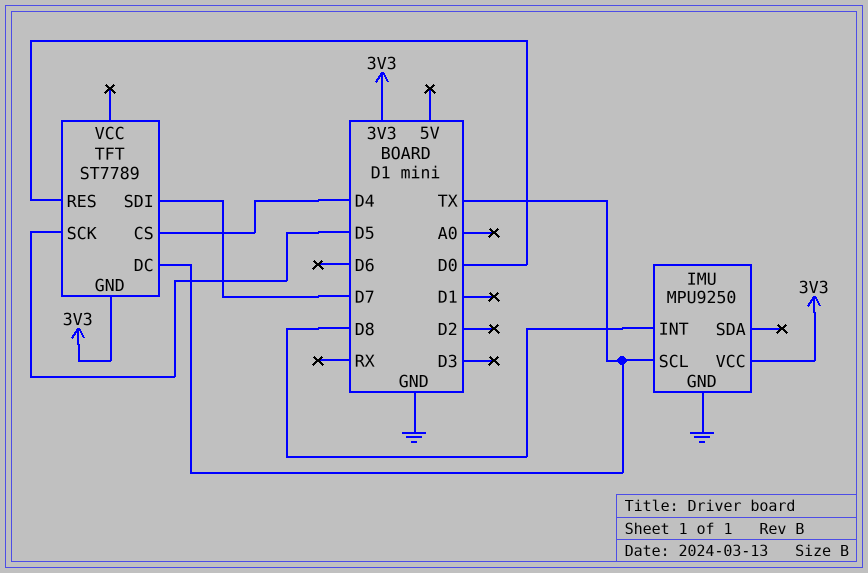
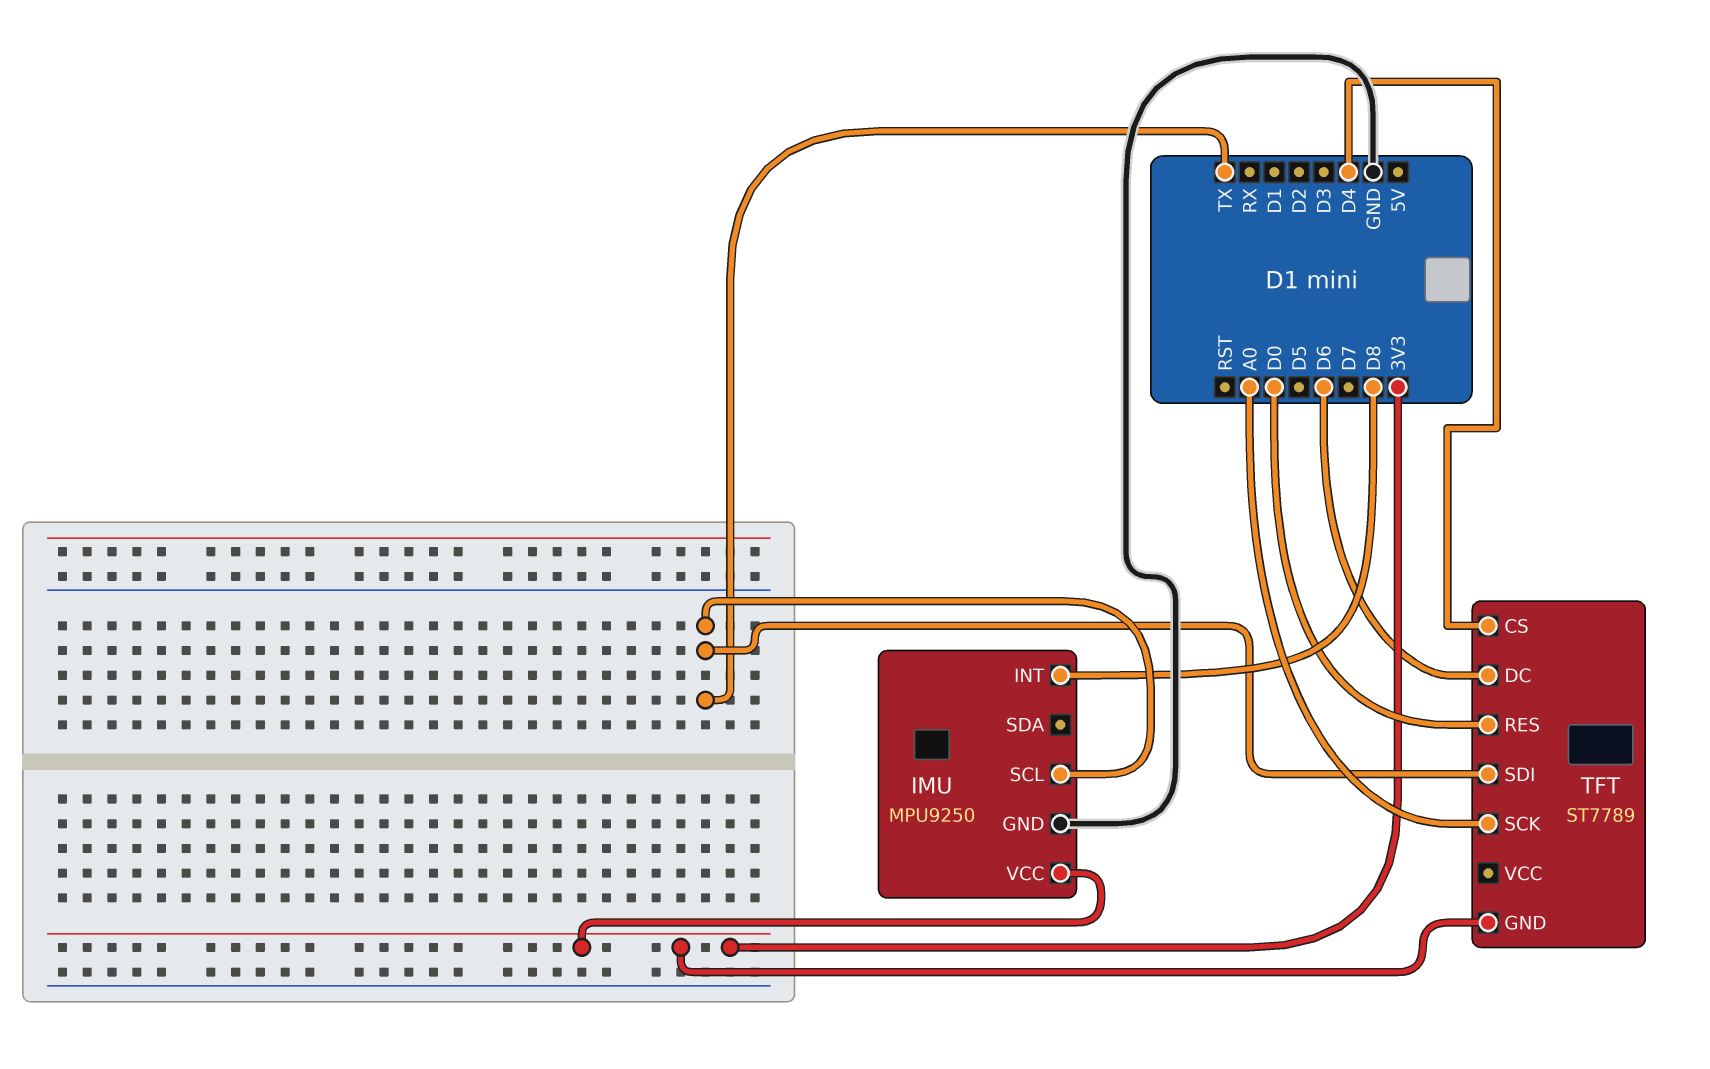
TFT pin DC: TX -> D6
TFT pin SCK: D5 -> A0
TFT pin SDI: D7 -> TX

